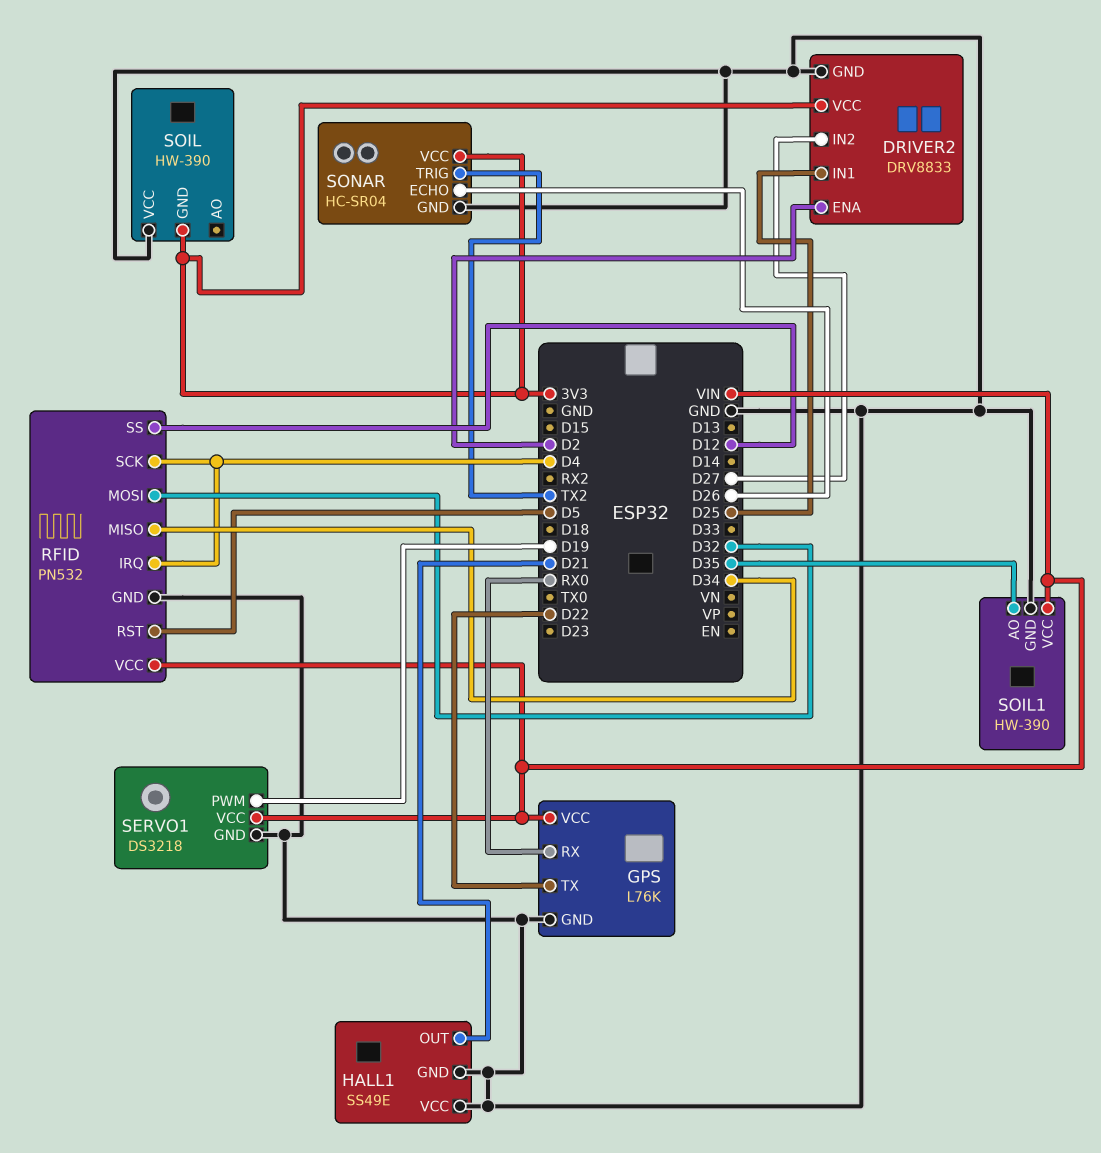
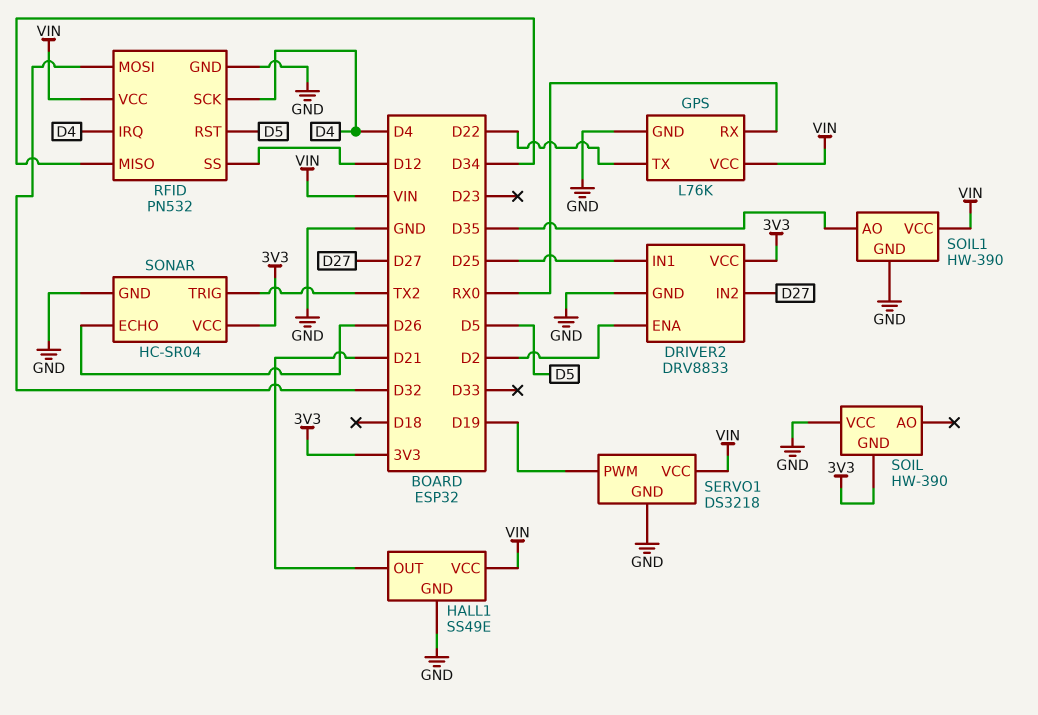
HALL1 pin VCC: GND -> VIN

